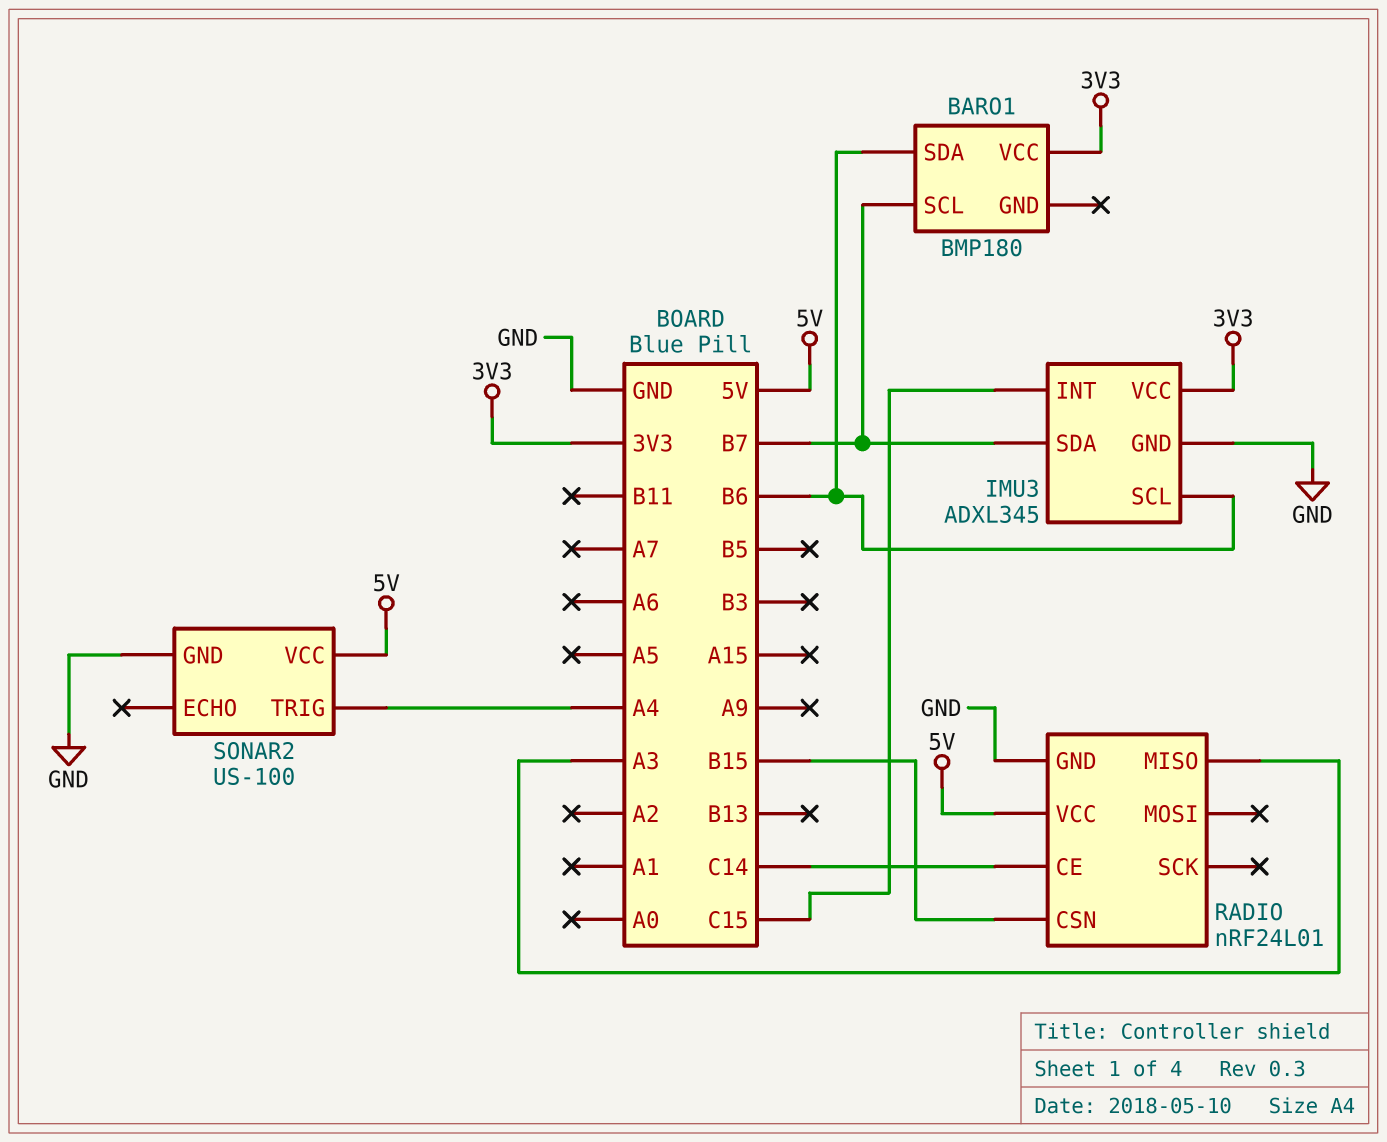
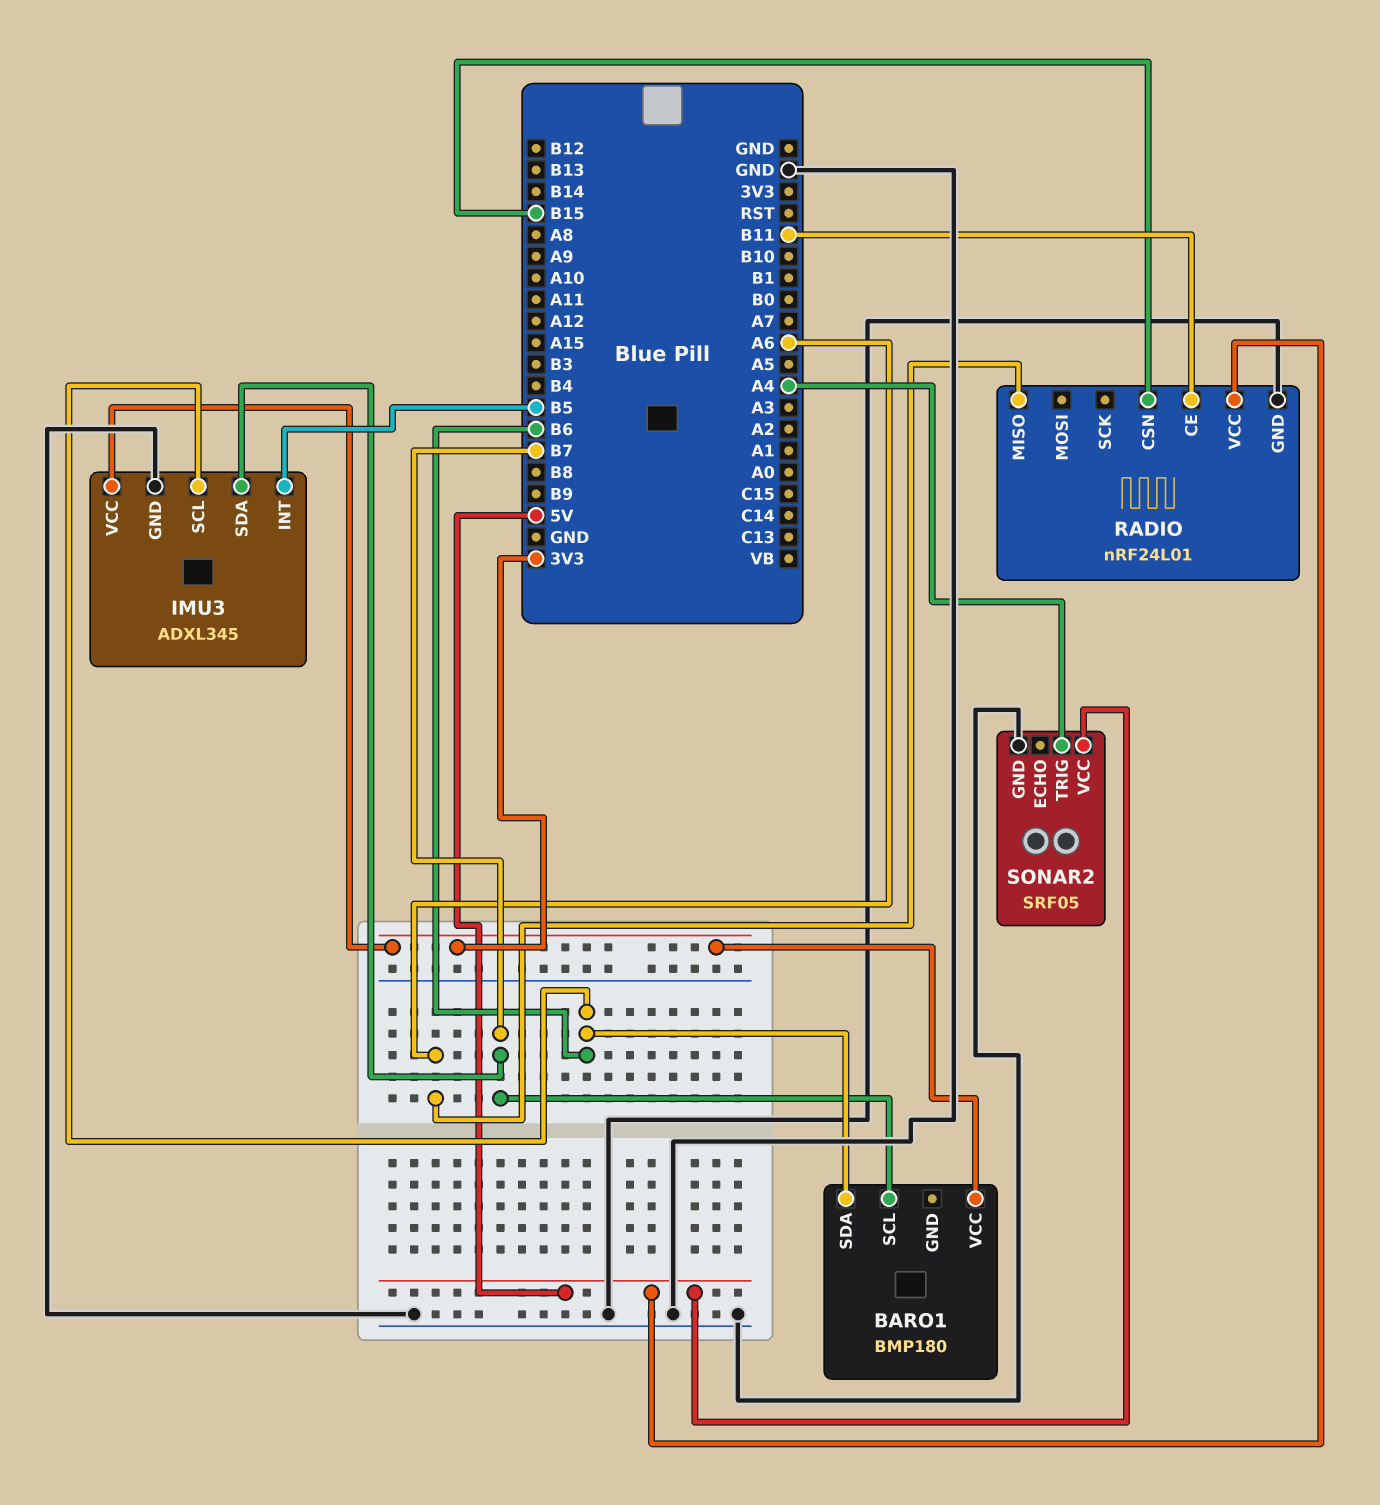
IMU3 pin INT: C15 -> B5
RADIO pin CE: C14 -> B11
RADIO pin MISO: A3 -> A6
SONAR2: US-100 -> SRF05

